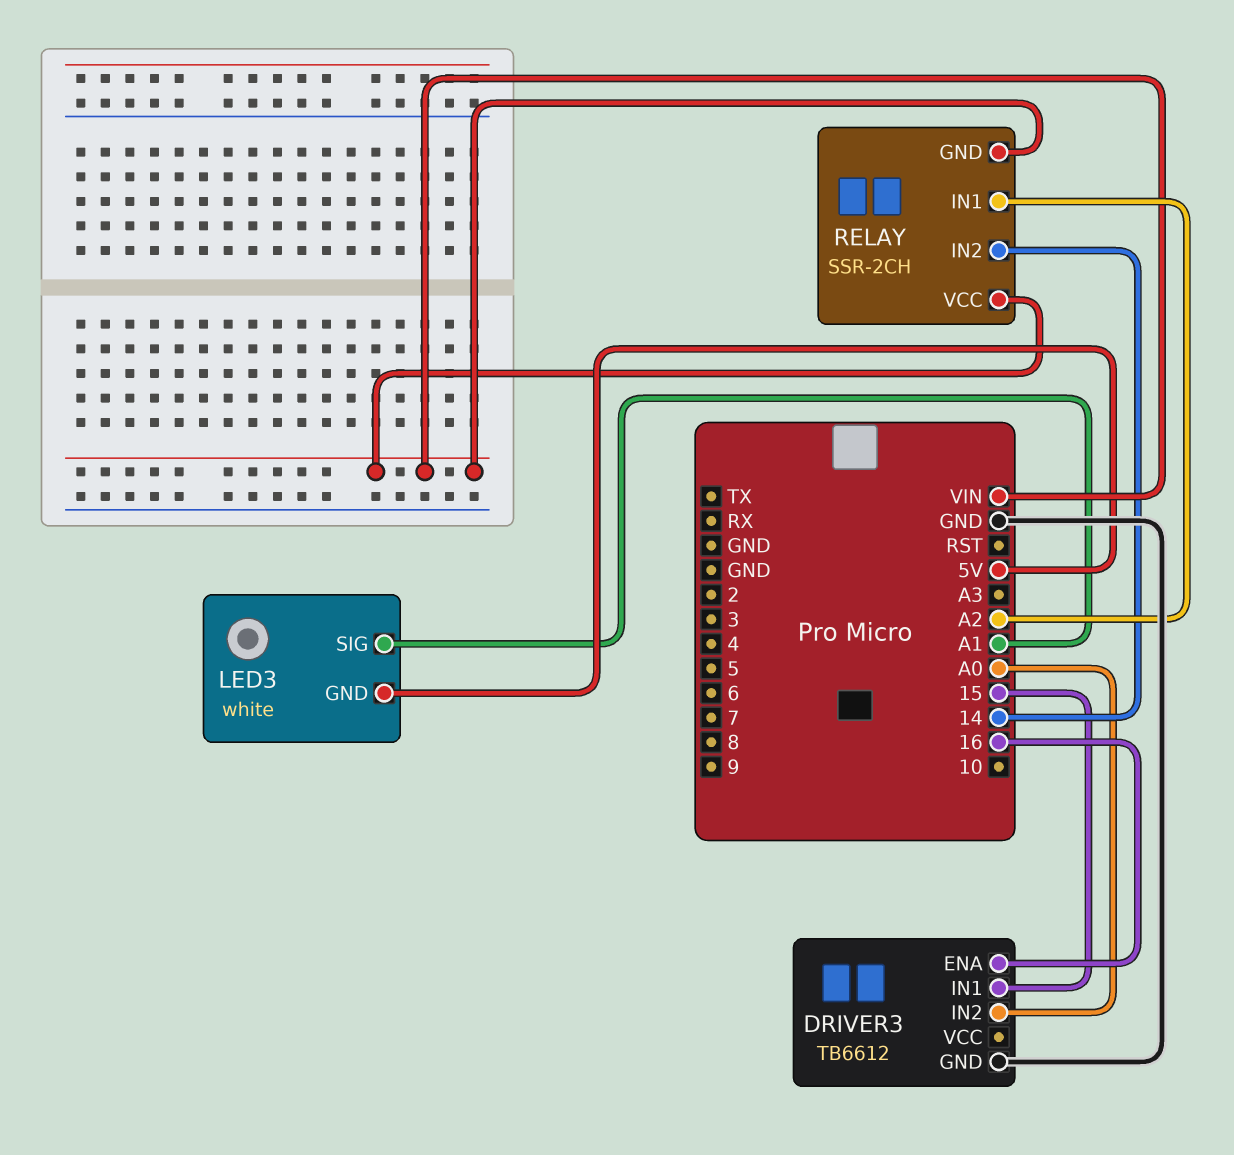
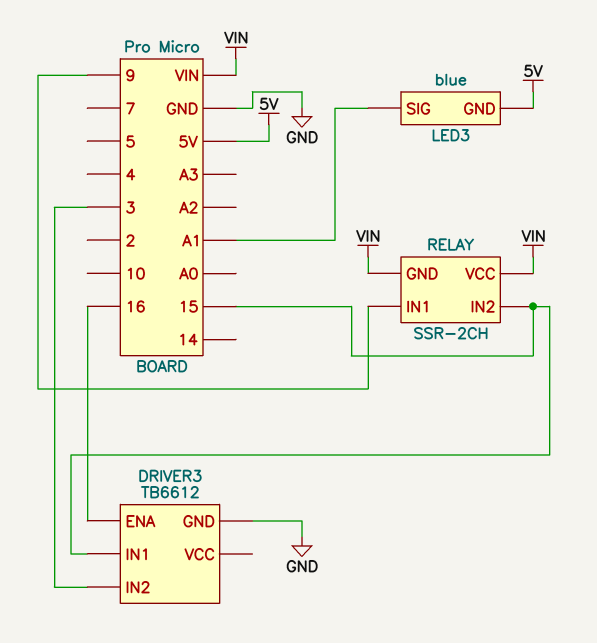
DRIVER3 pin IN2: A0 -> 3
LED3: white -> blue
RELAY pin IN1: A2 -> 9
RELAY pin IN2: 14 -> 15

